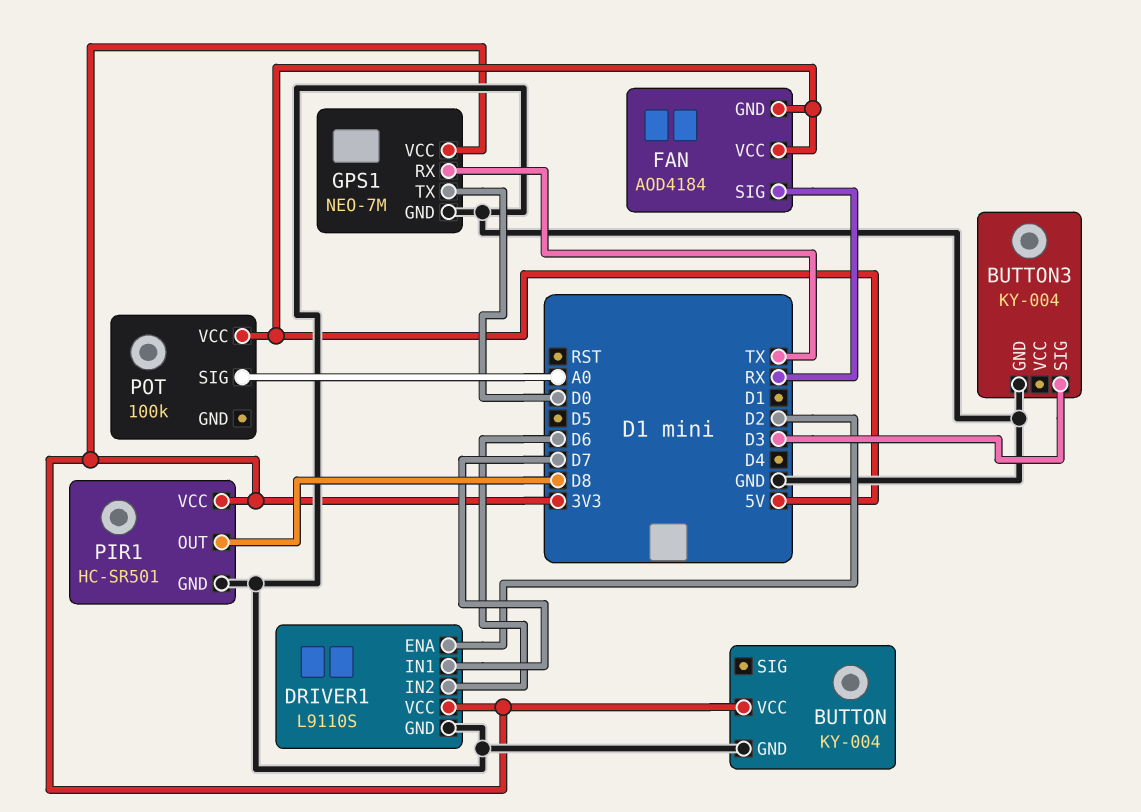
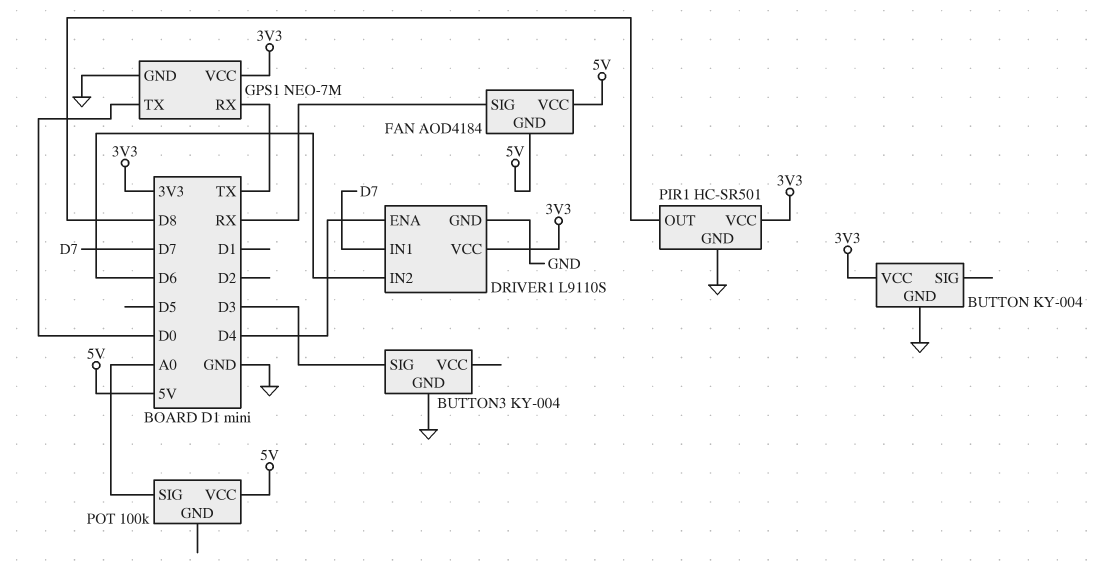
DRIVER1 pin ENA: D2 -> D4

